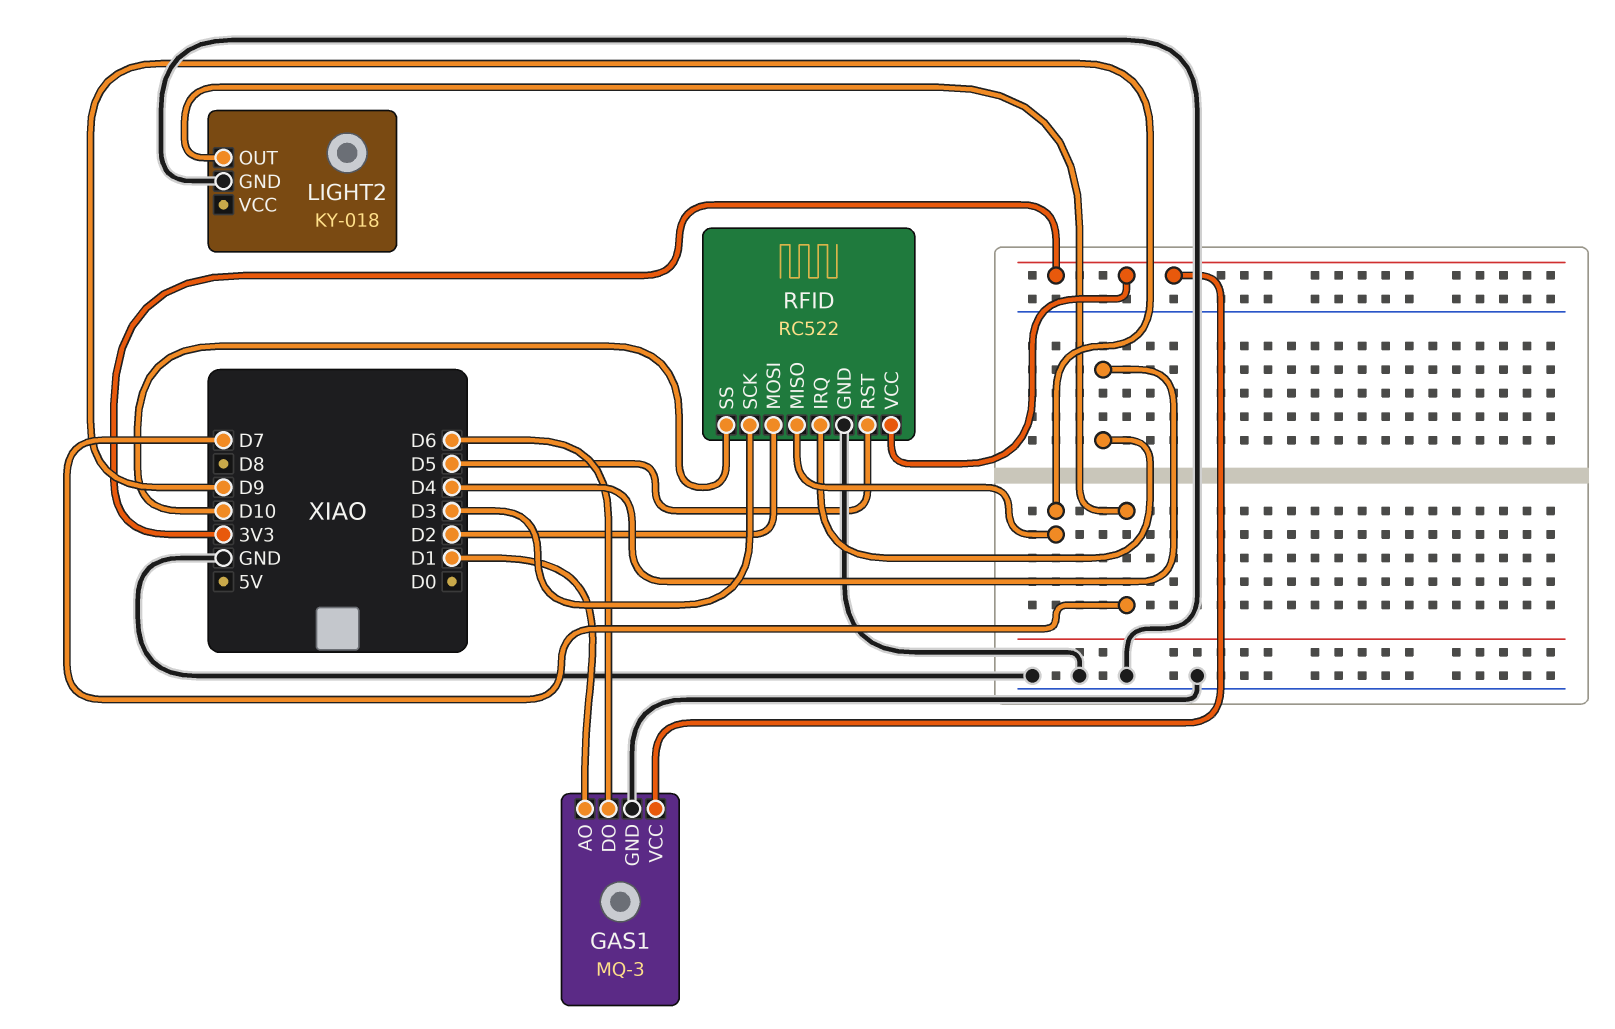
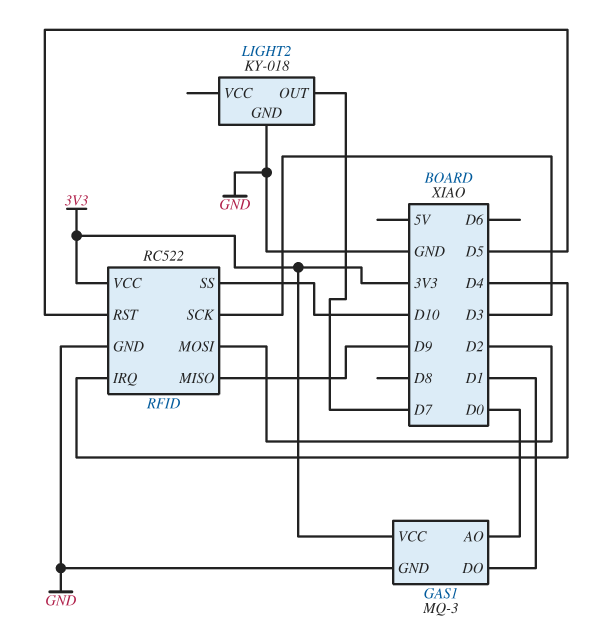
GAS1 pin AO: D1 -> D0
GAS1 pin DO: D6 -> D1

